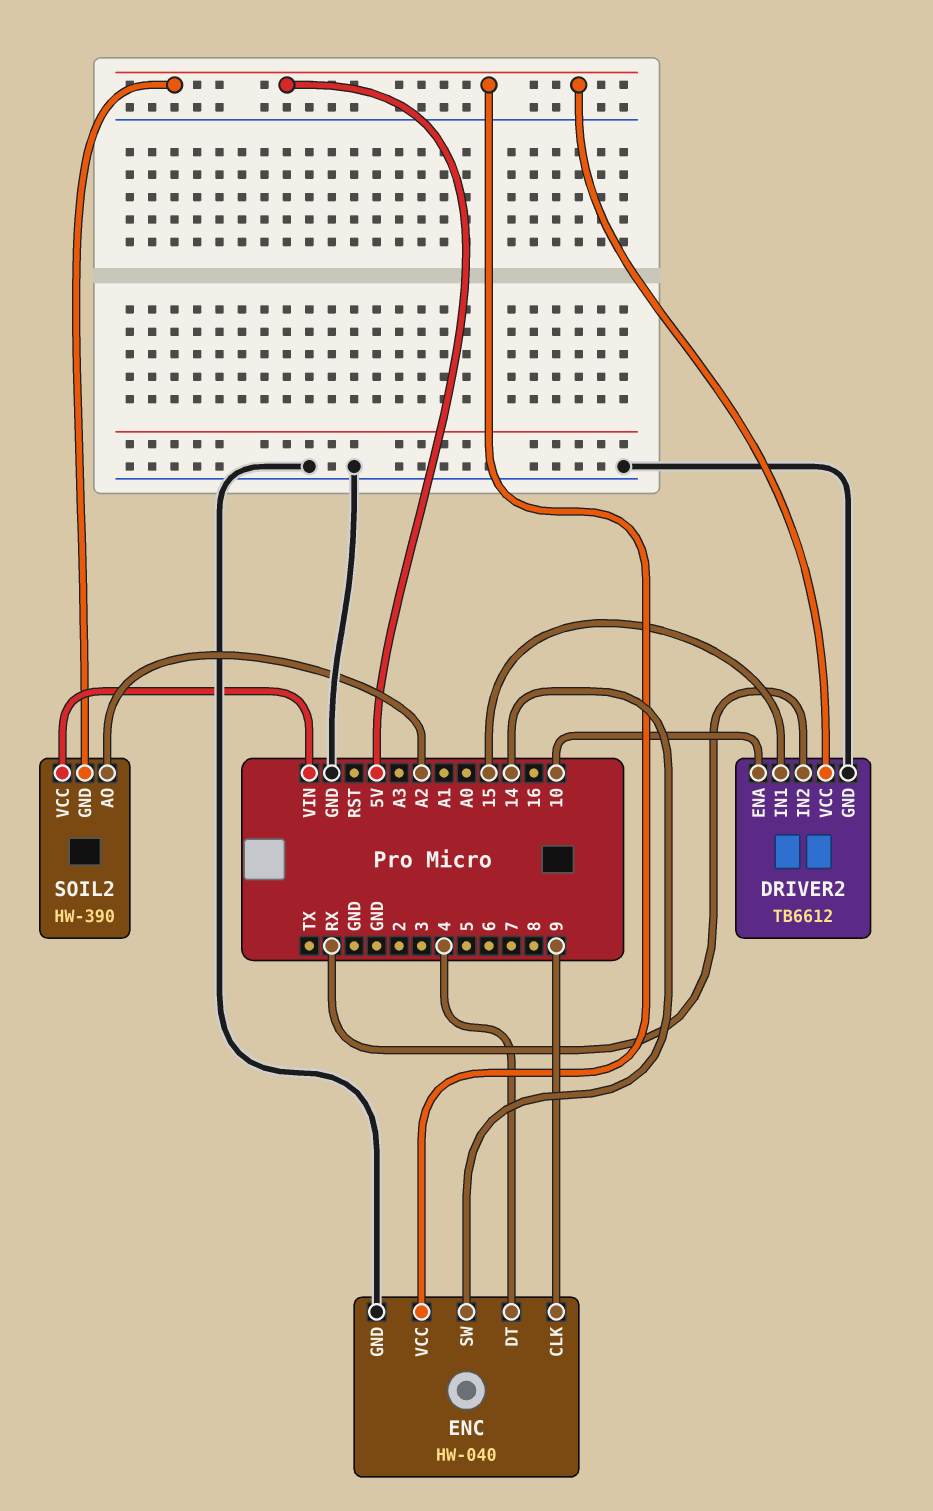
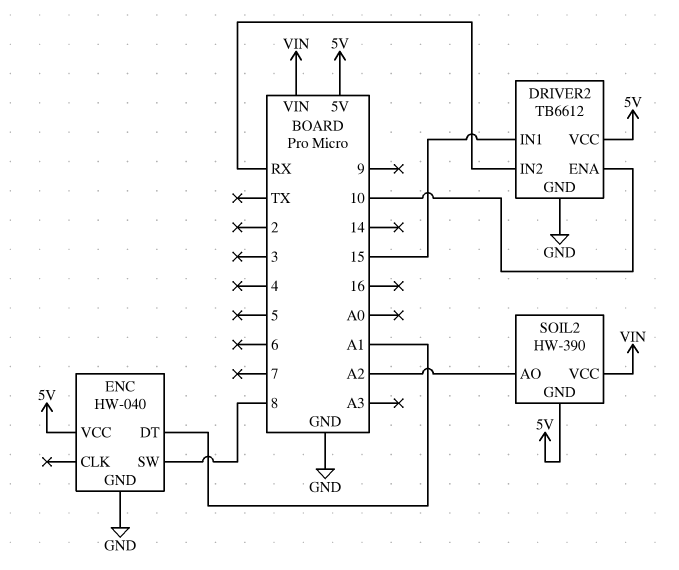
ENC pin CLK: 9 -> none
ENC pin DT: 4 -> A1
ENC pin SW: 14 -> 8

